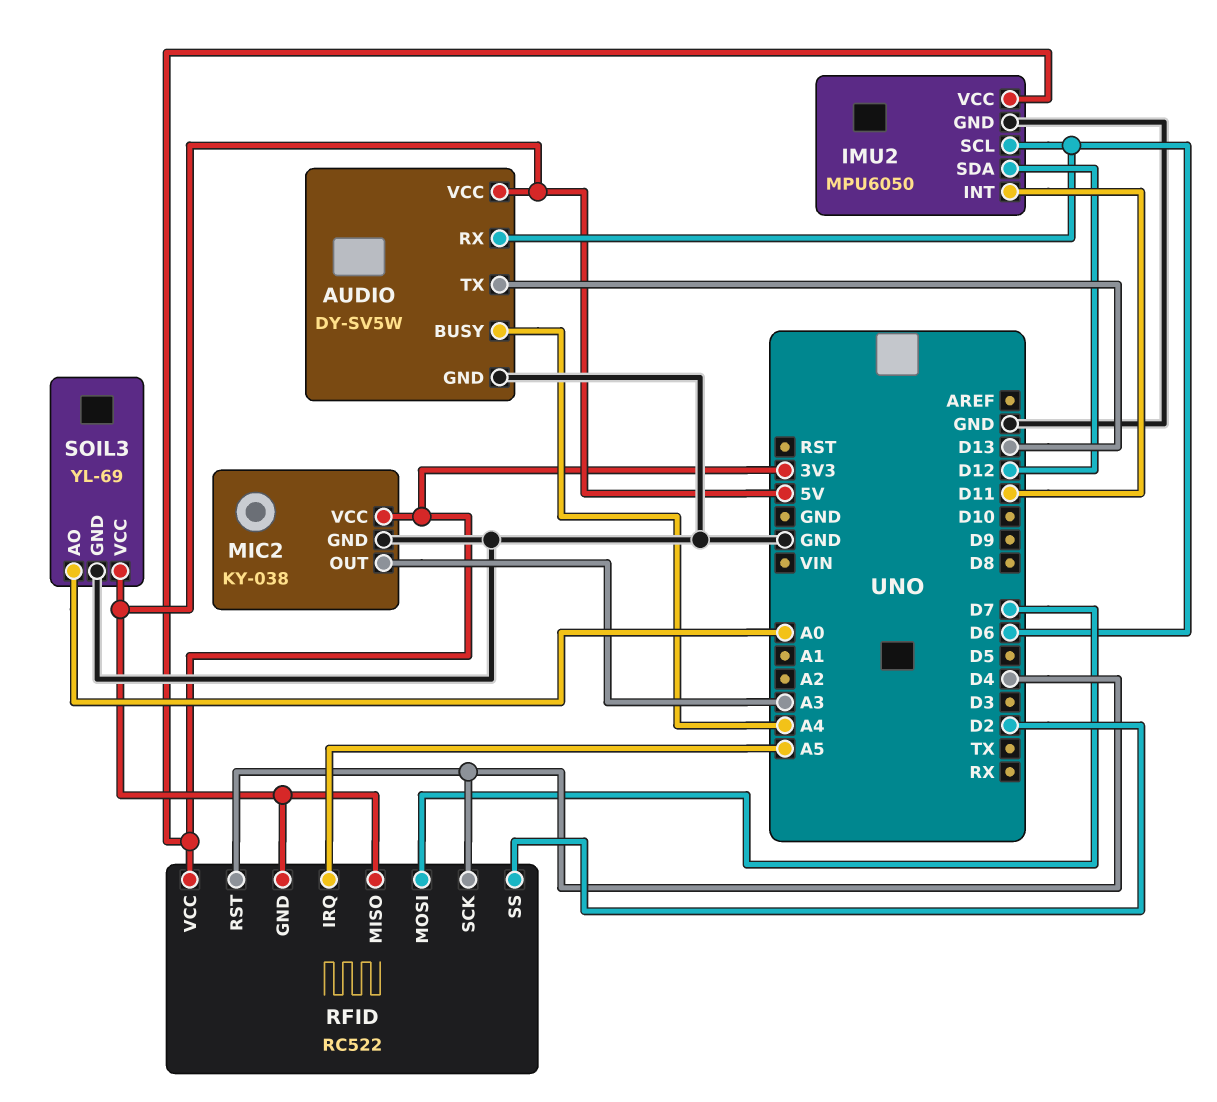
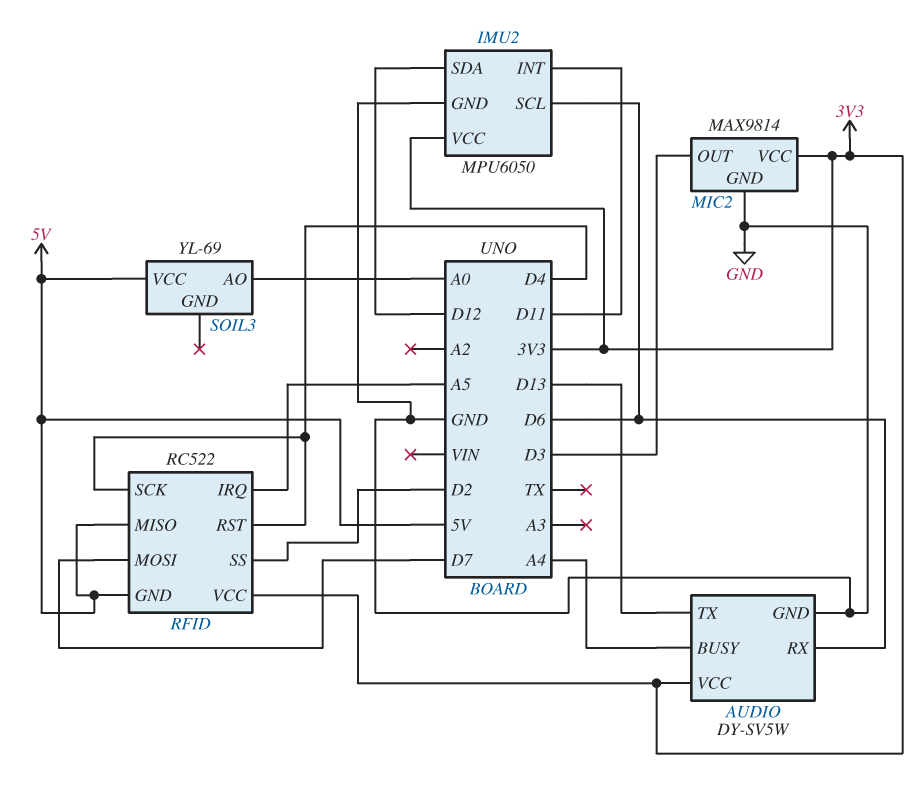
AUDIO pin VCC: 5V -> 3V3
MIC2: KY-038 -> MAX9814
MIC2 pin OUT: A3 -> D3
SOIL3 pin GND: GND -> none

